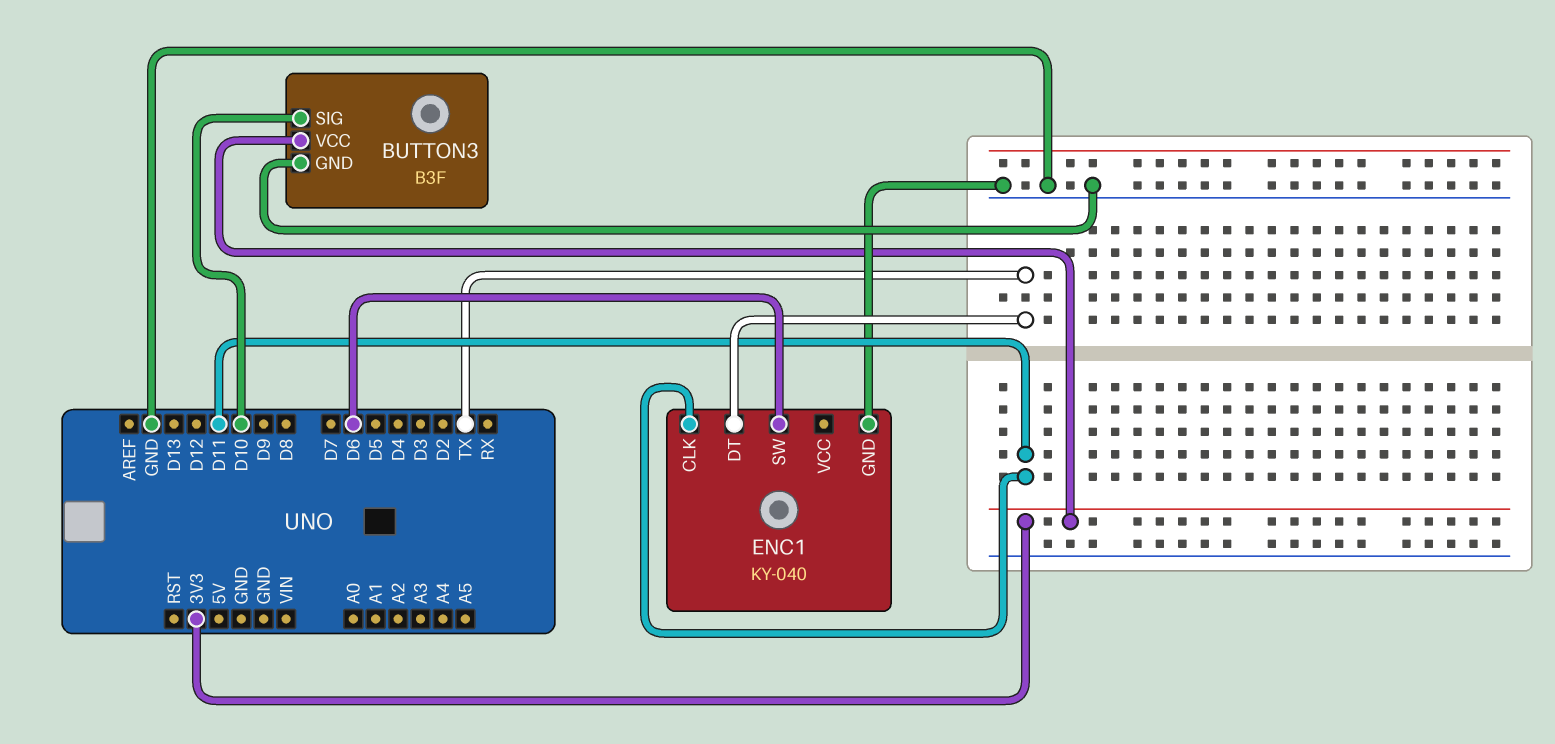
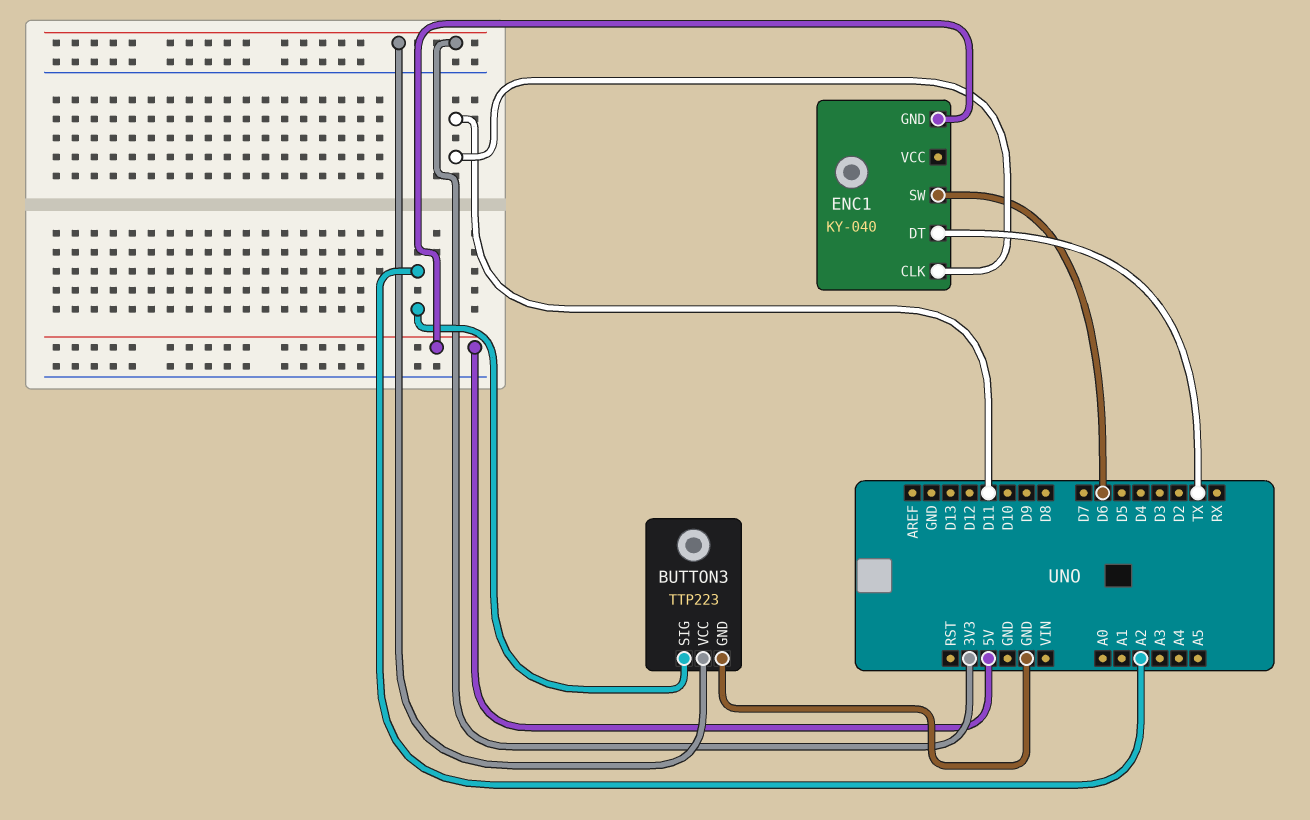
BUTTON3: B3F -> TTP223
BUTTON3 pin SIG: D10 -> A2
ENC1 pin GND: GND -> 5V

